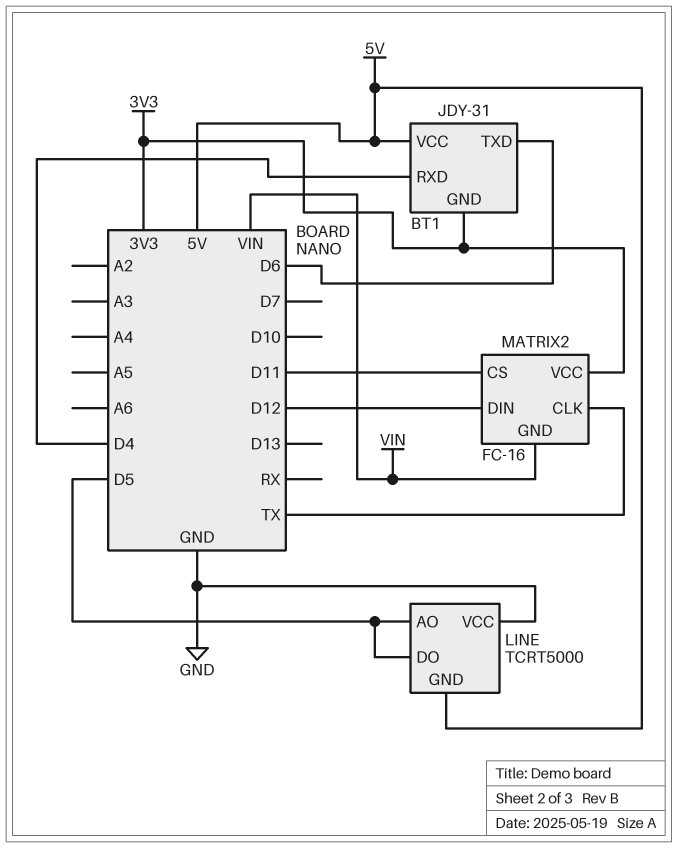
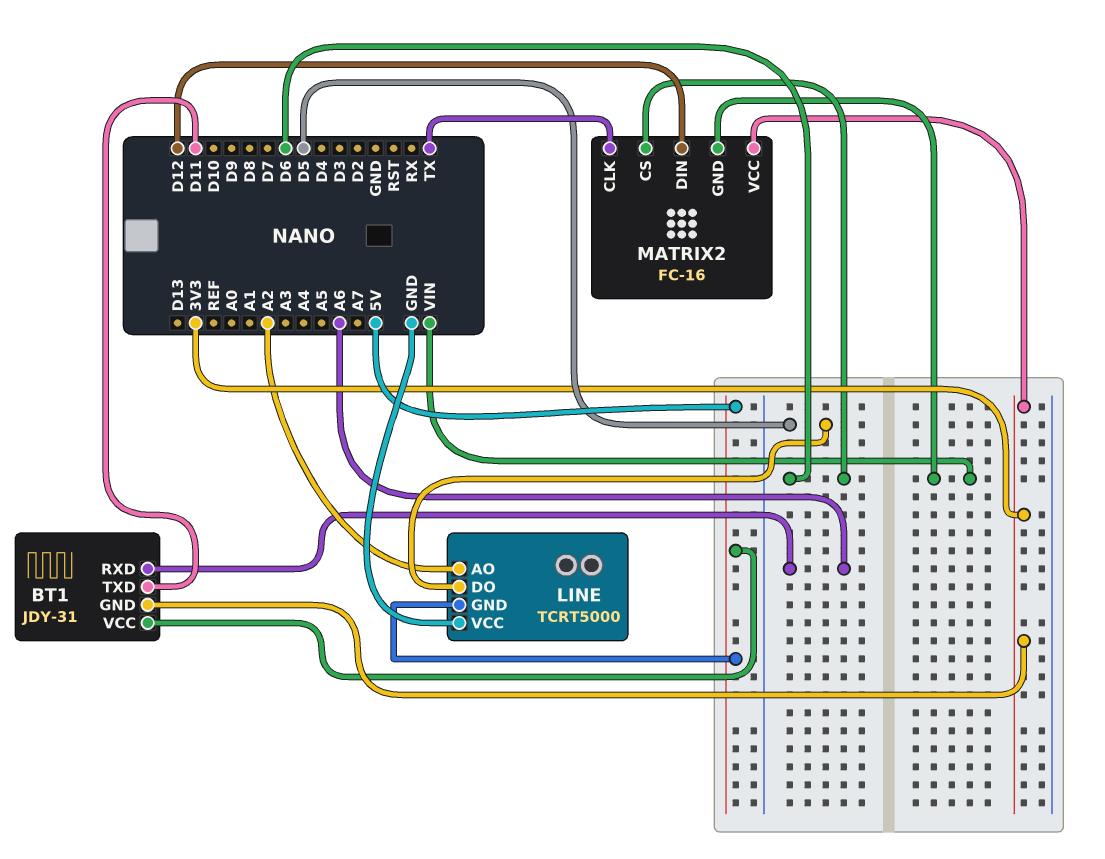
BT1 pin RXD: D4 -> A6
BT1 pin TXD: D6 -> D11
LINE pin AO: D5 -> A2
MATRIX2 pin CS: D11 -> D6

